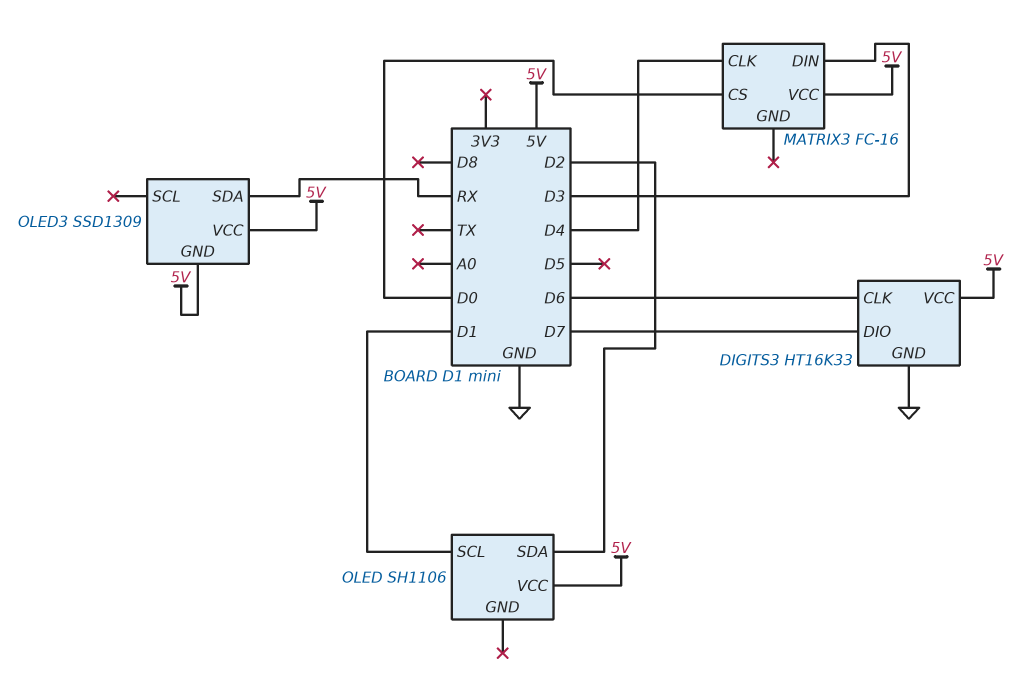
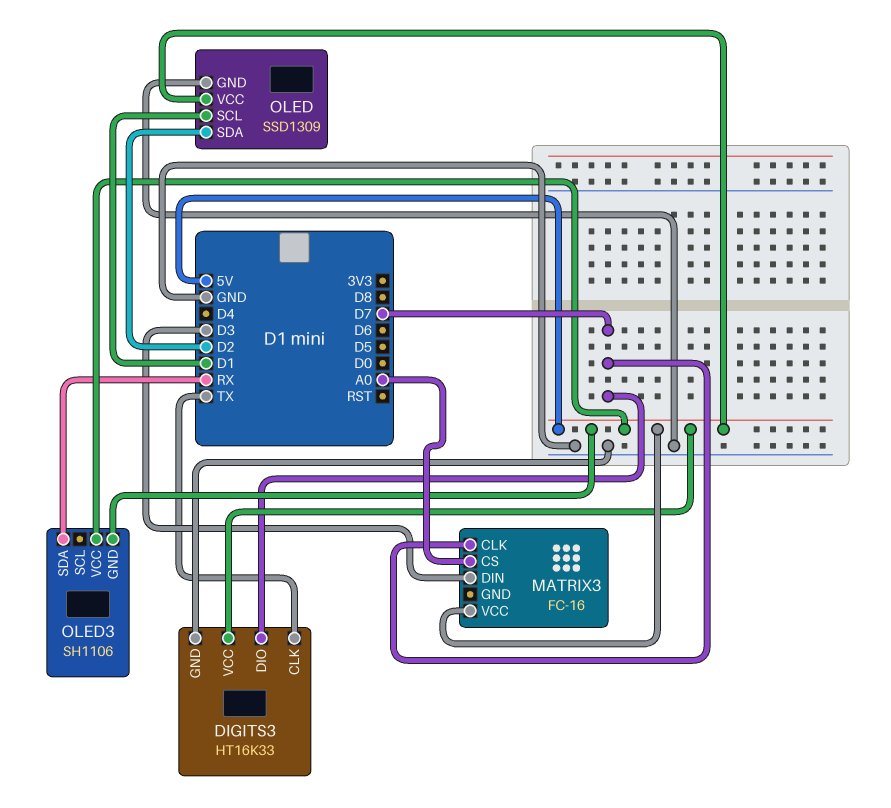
DIGITS3 pin CLK: D6 -> TX
MATRIX3 pin CLK: D4 -> D7
MATRIX3 pin CS: D0 -> A0
OLED: SH1106 -> SSD1309
OLED pin GND: none -> GND
OLED3: SSD1309 -> SH1106

